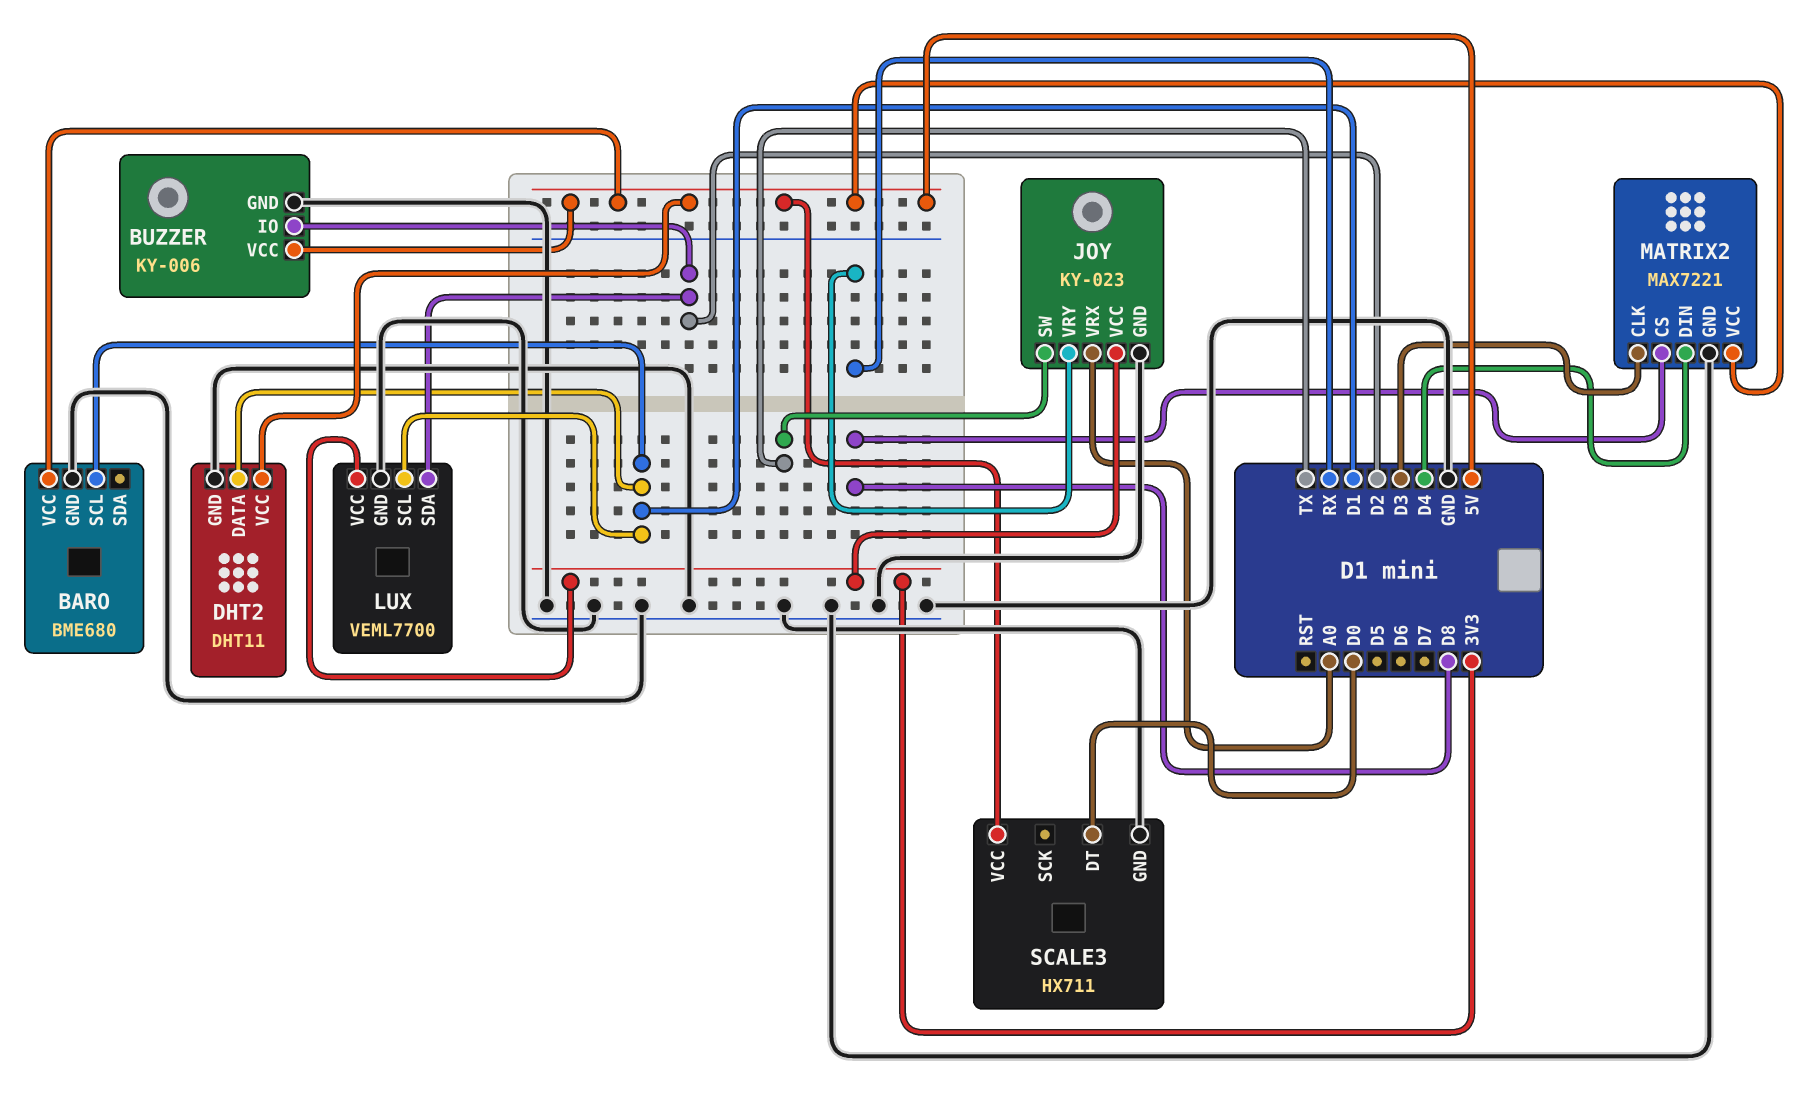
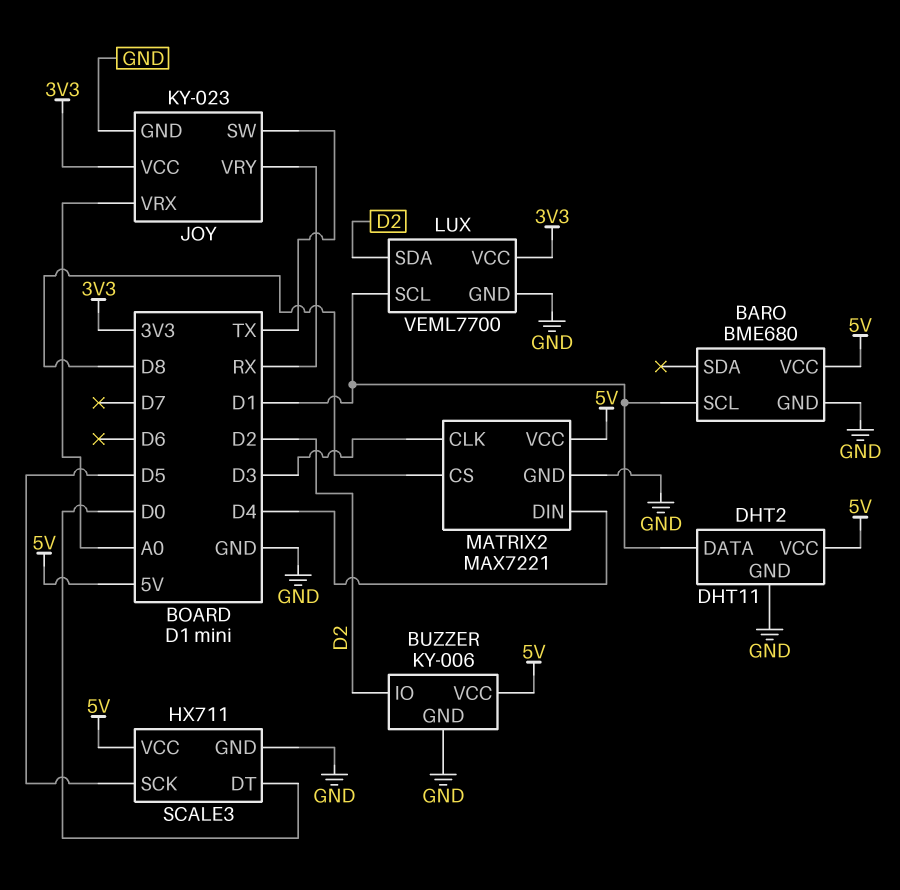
SCALE3 pin SCK: none -> D5

